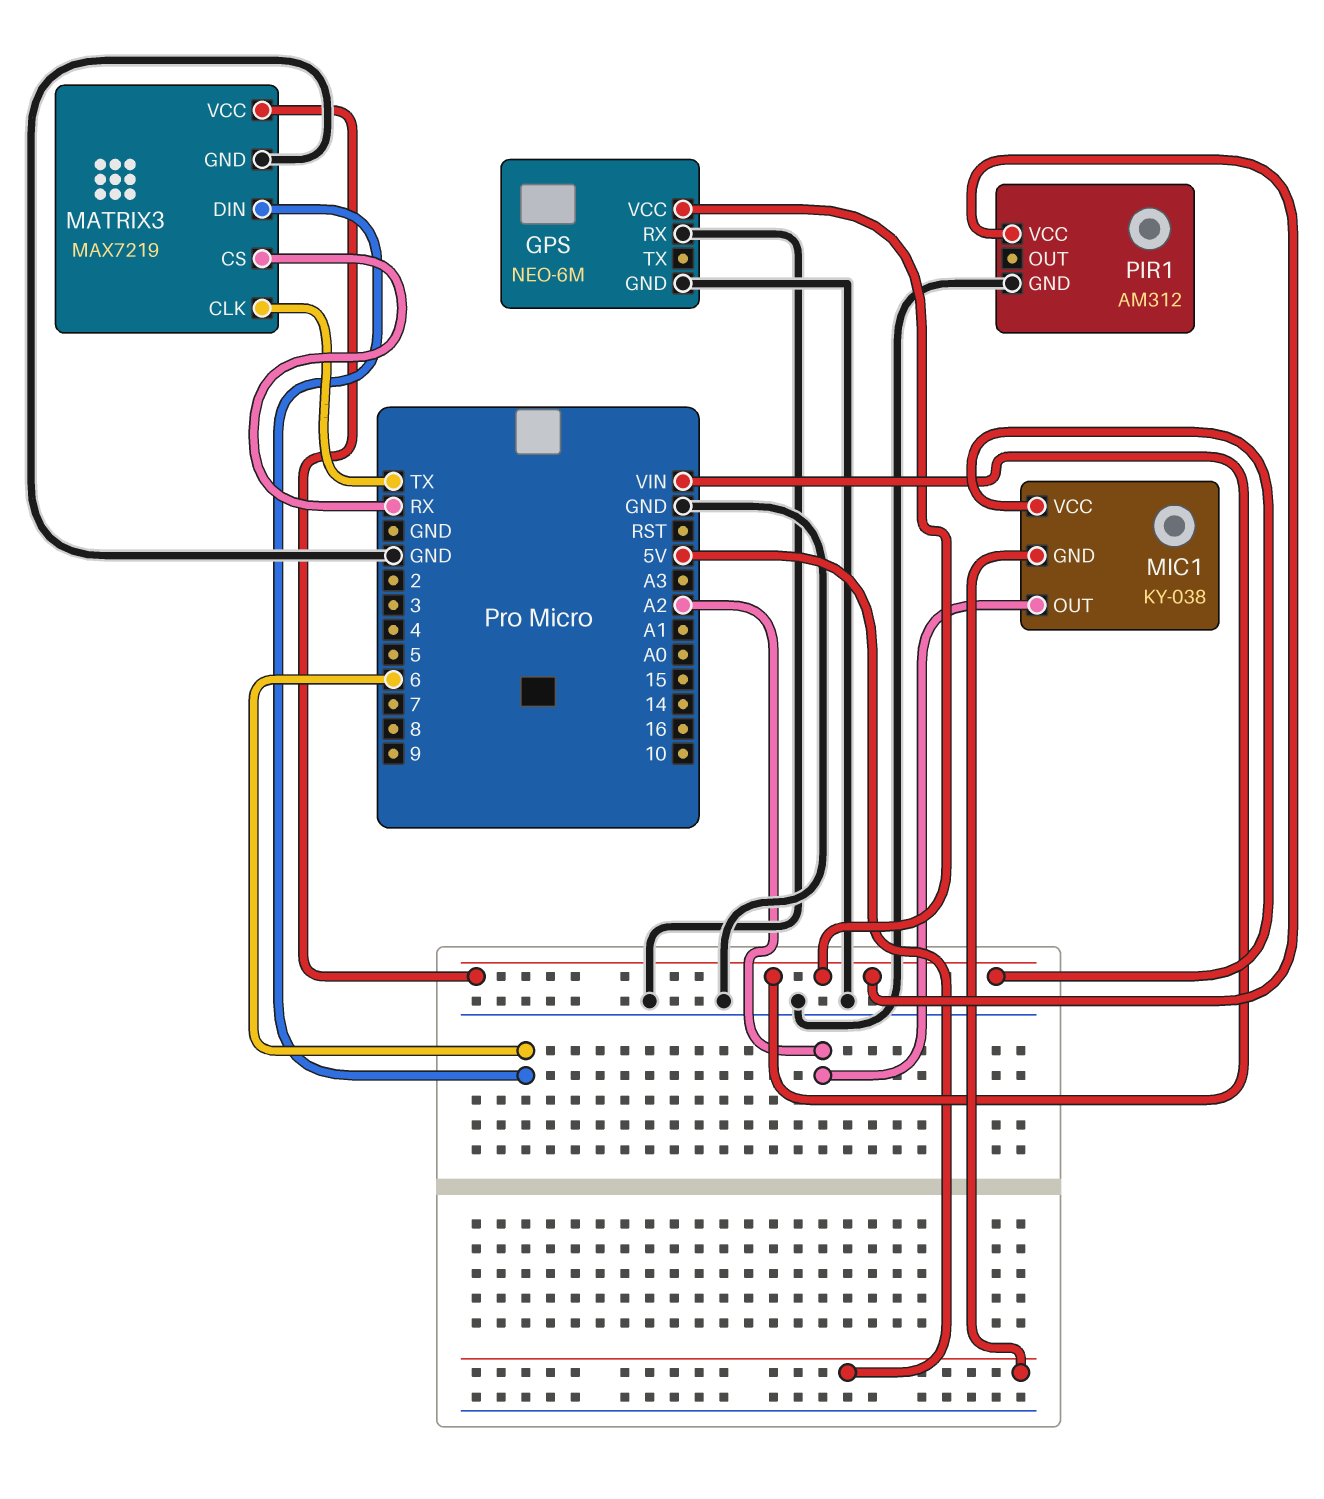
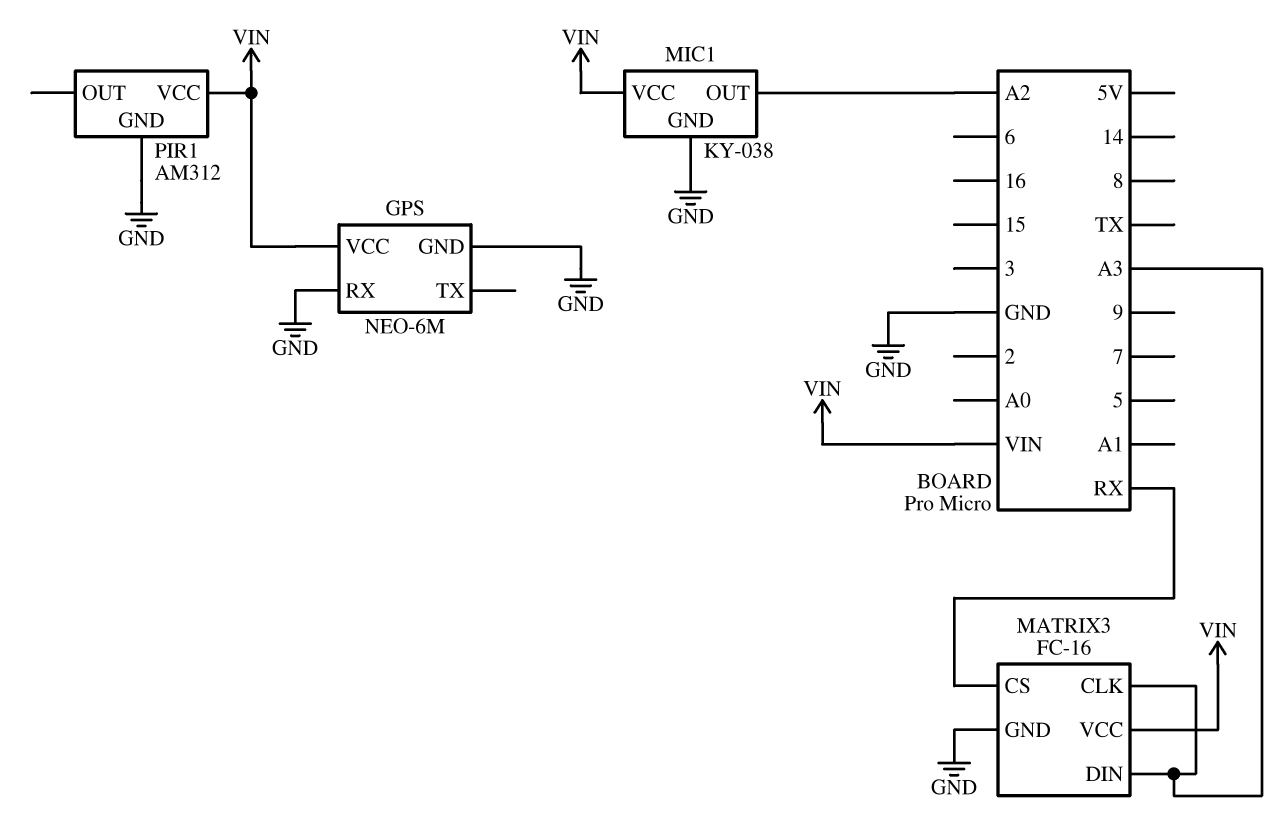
MATRIX3: MAX7219 -> FC-16
MATRIX3 pin CLK: TX -> A3
MATRIX3 pin DIN: 6 -> A3
MIC1 pin GND: 5V -> GND

